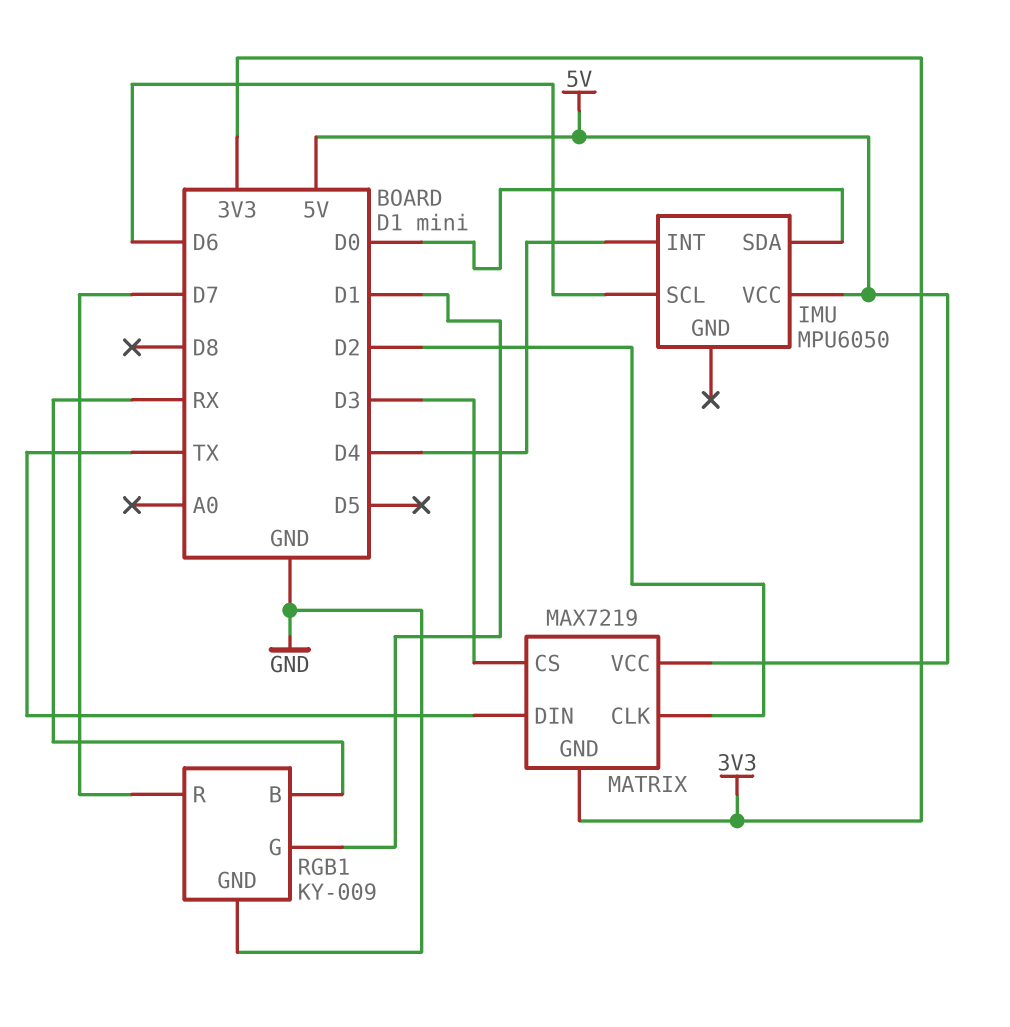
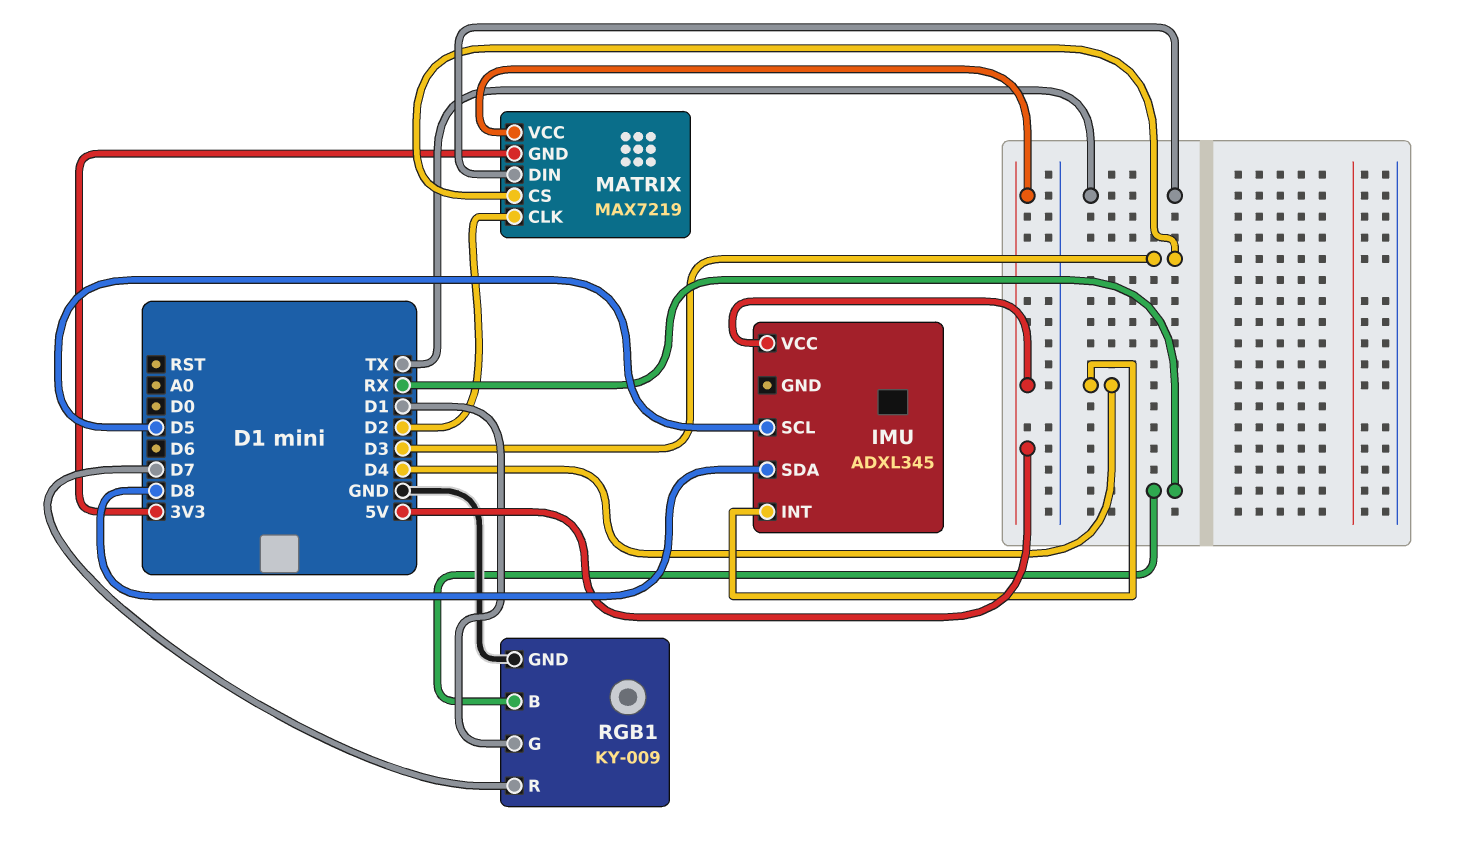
IMU: MPU6050 -> ADXL345
IMU pin SCL: D6 -> D5
IMU pin SDA: D0 -> D8

